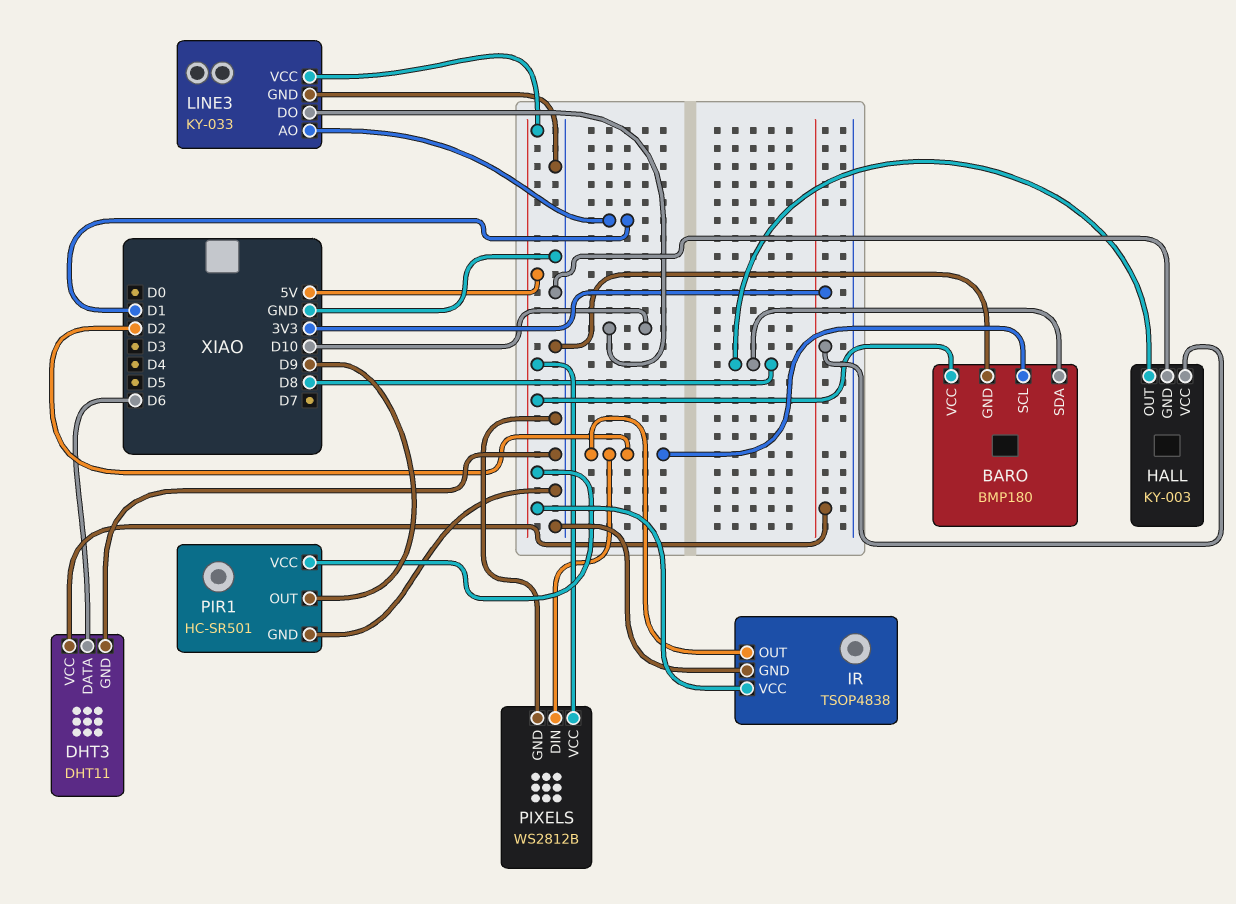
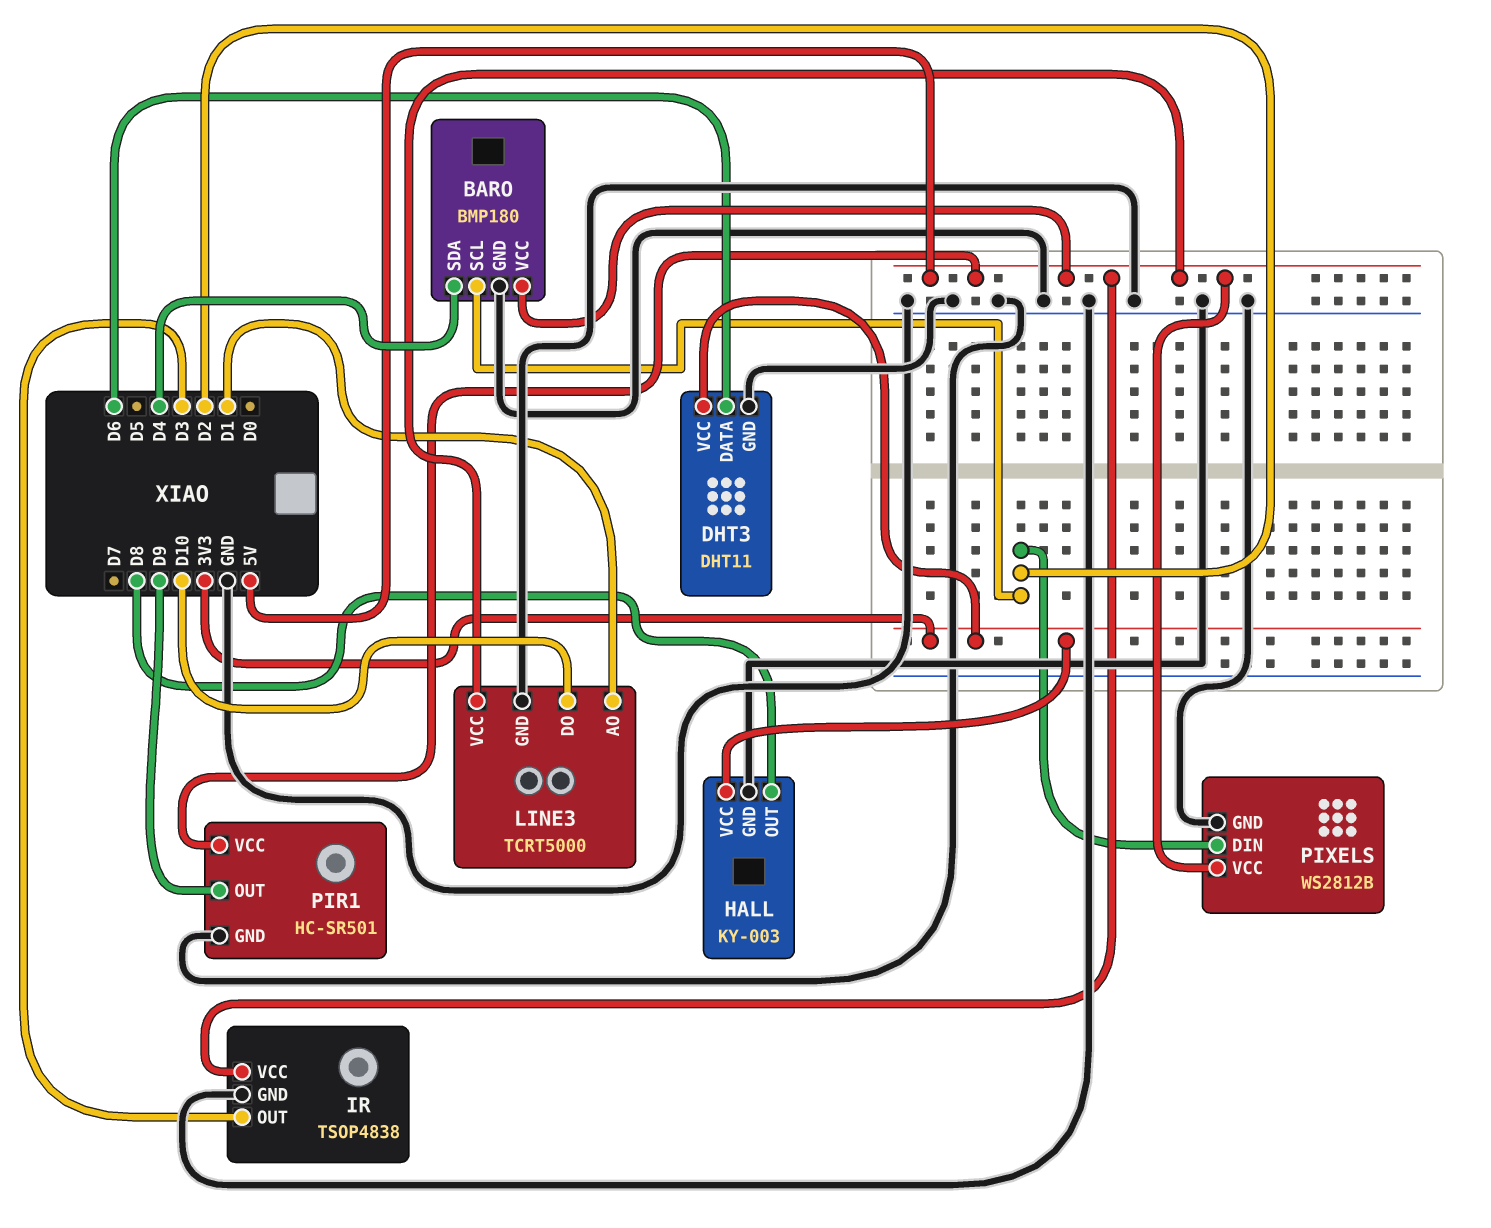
BARO pin SDA: D8 -> D4
IR pin OUT: D2 -> D3
LINE3: KY-033 -> TCRT5000

